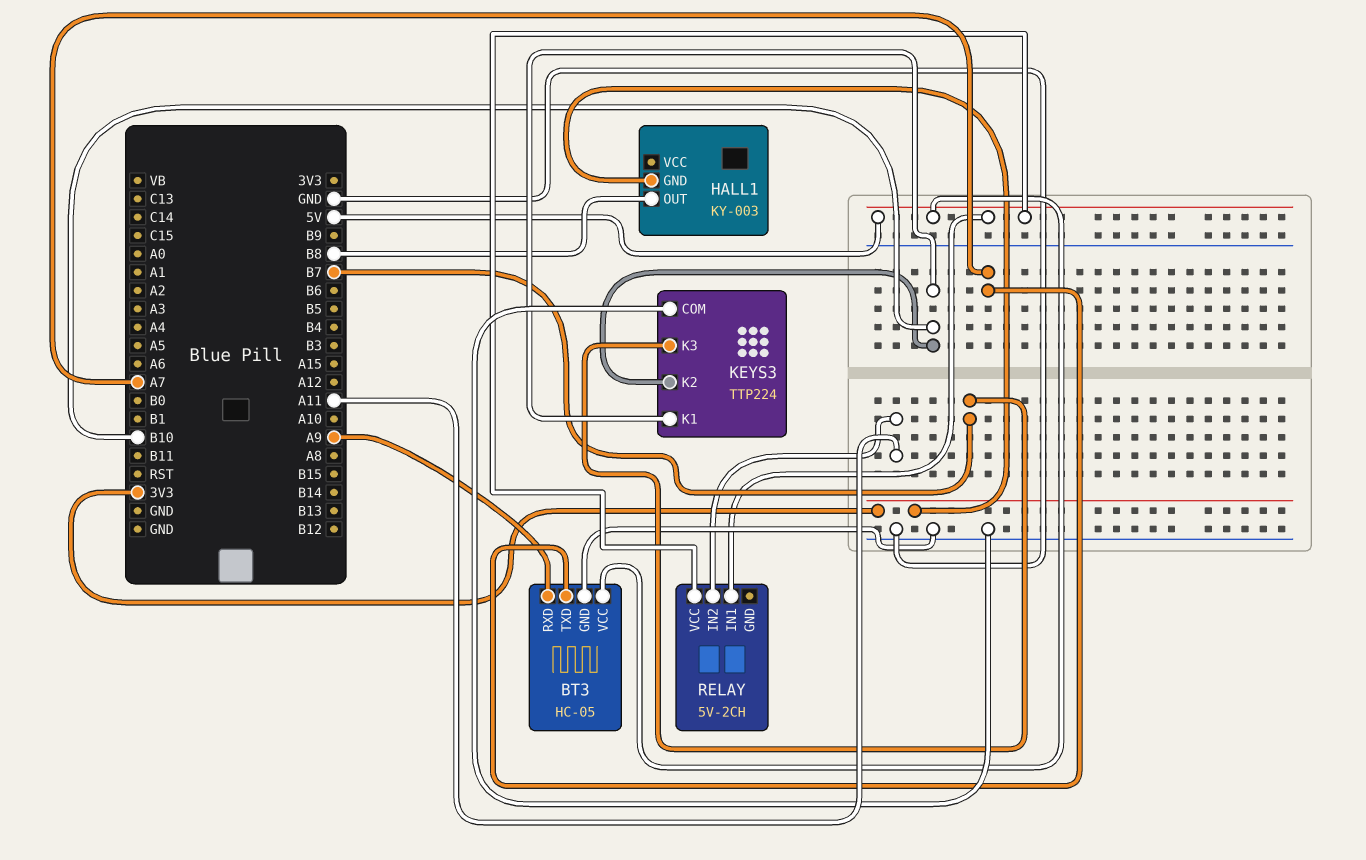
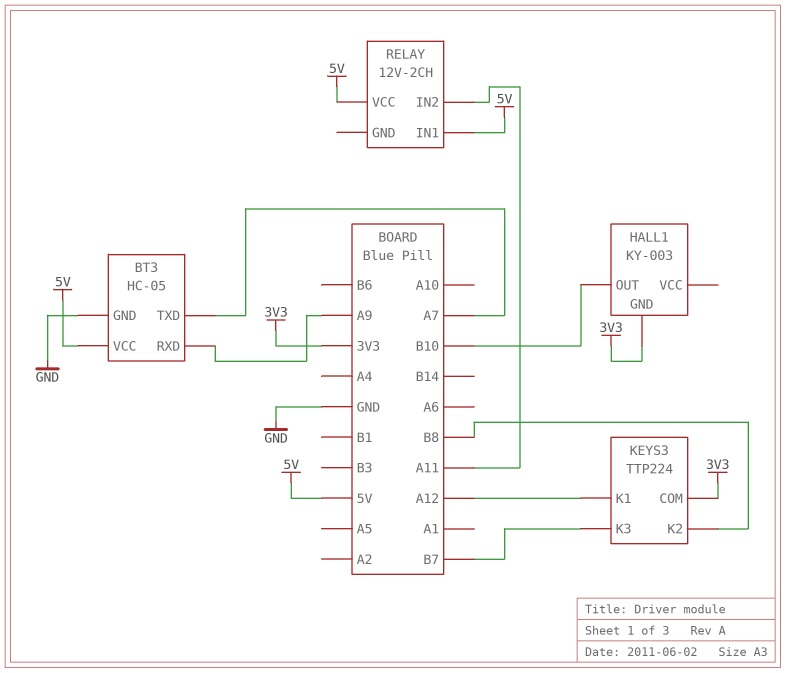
HALL1 pin OUT: B8 -> B10
KEYS3 pin COM: GND -> 3V3
KEYS3 pin K1: B10 -> A12
KEYS3 pin K2: B10 -> B8
RELAY: 5V-2CH -> 12V-2CH

